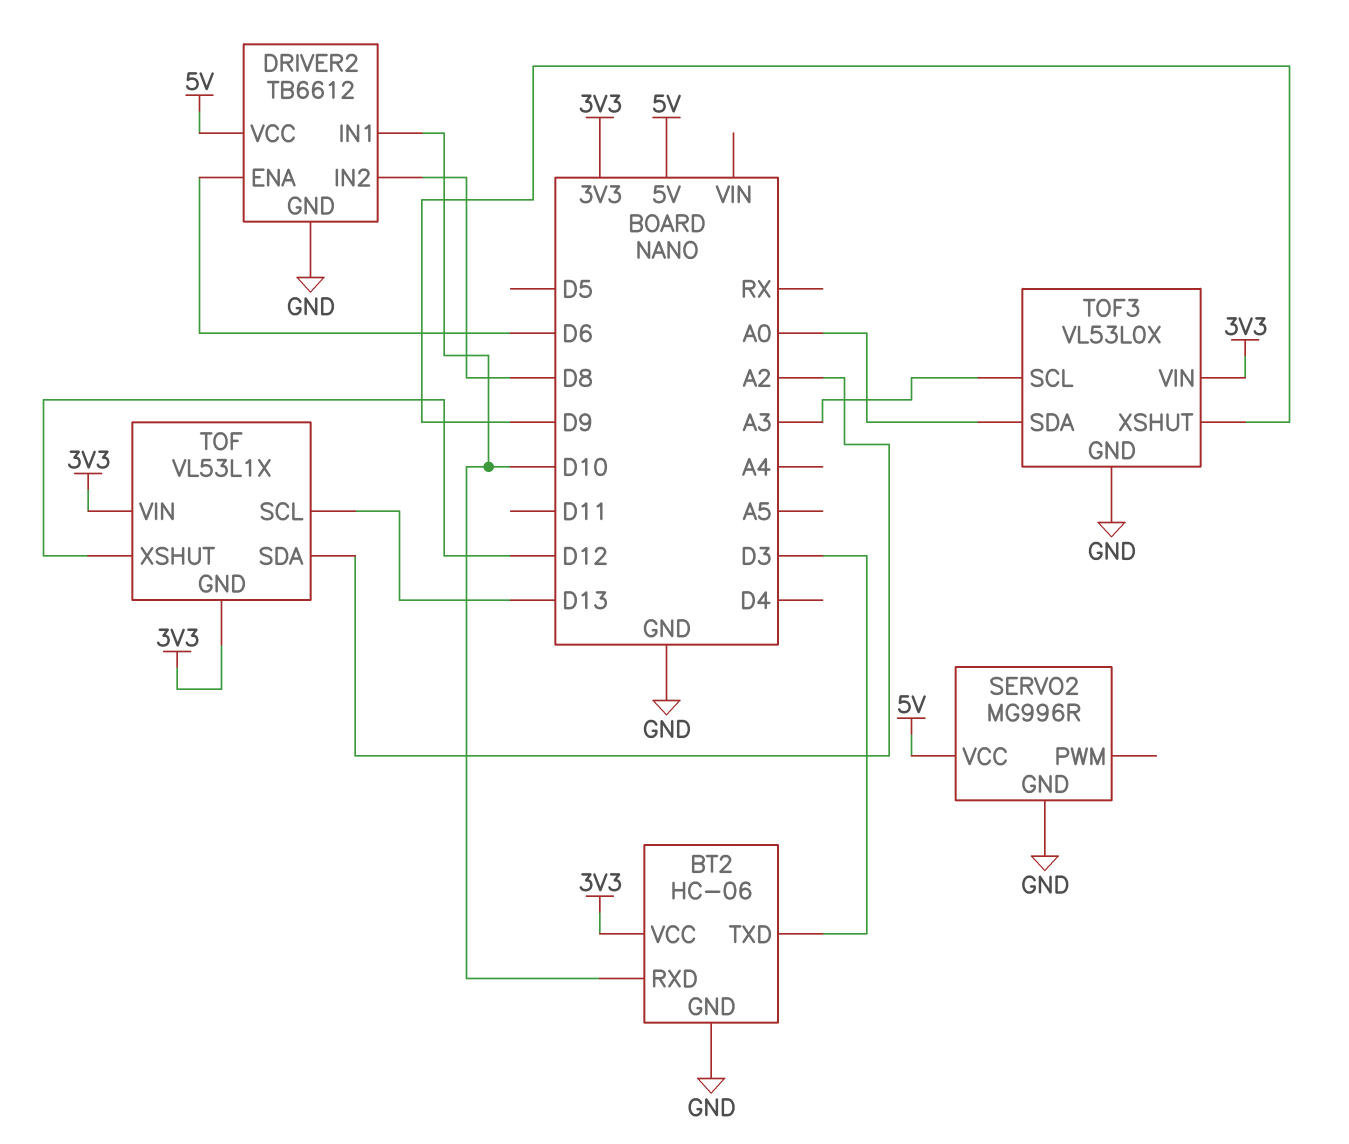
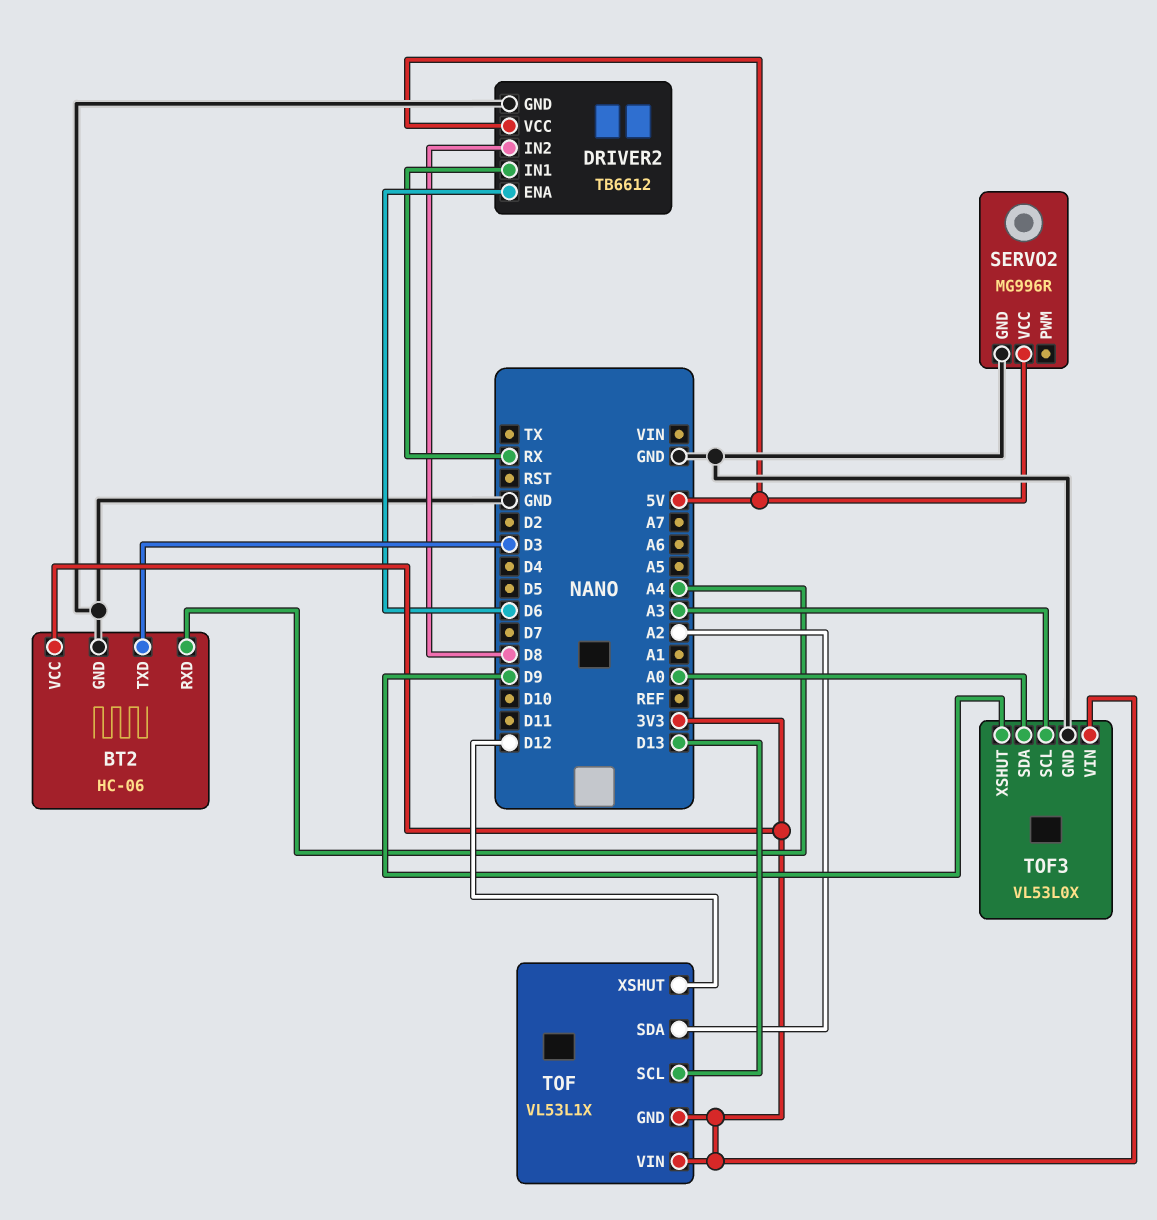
BT2 pin RXD: D10 -> A4
DRIVER2 pin IN1: D10 -> RX

